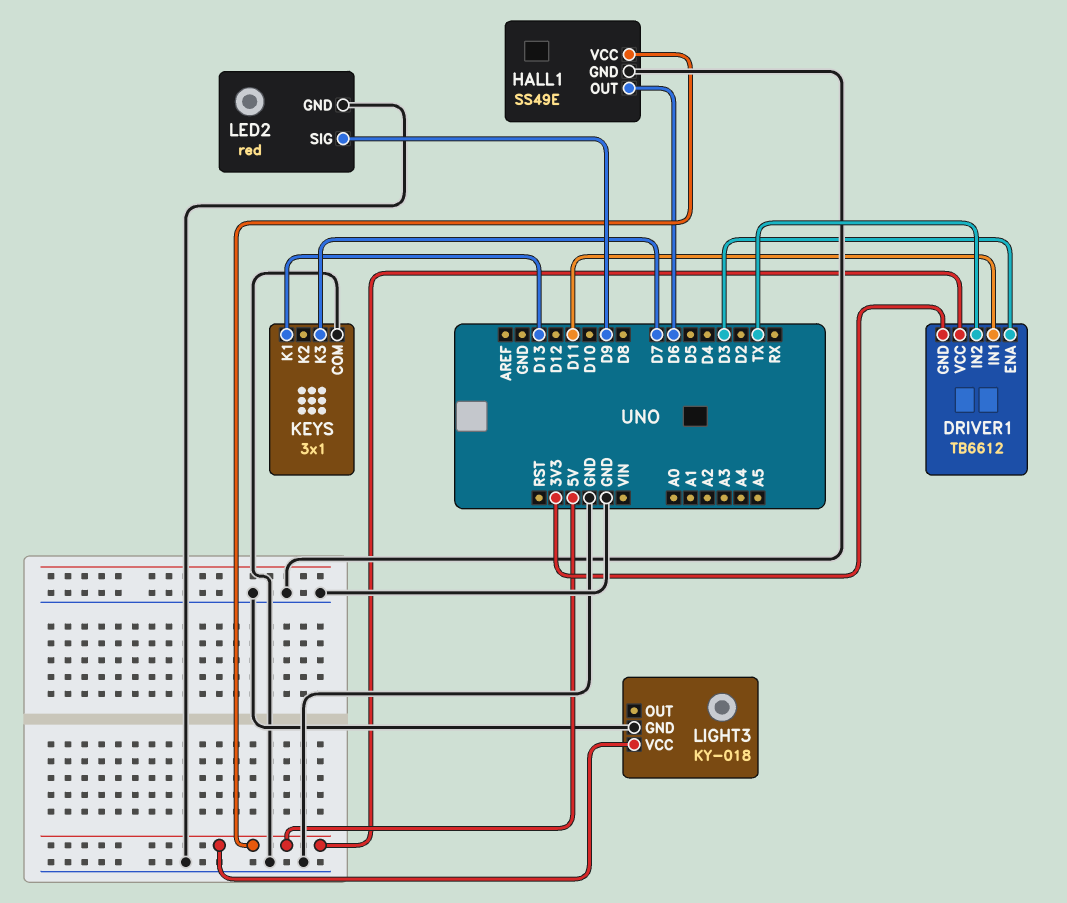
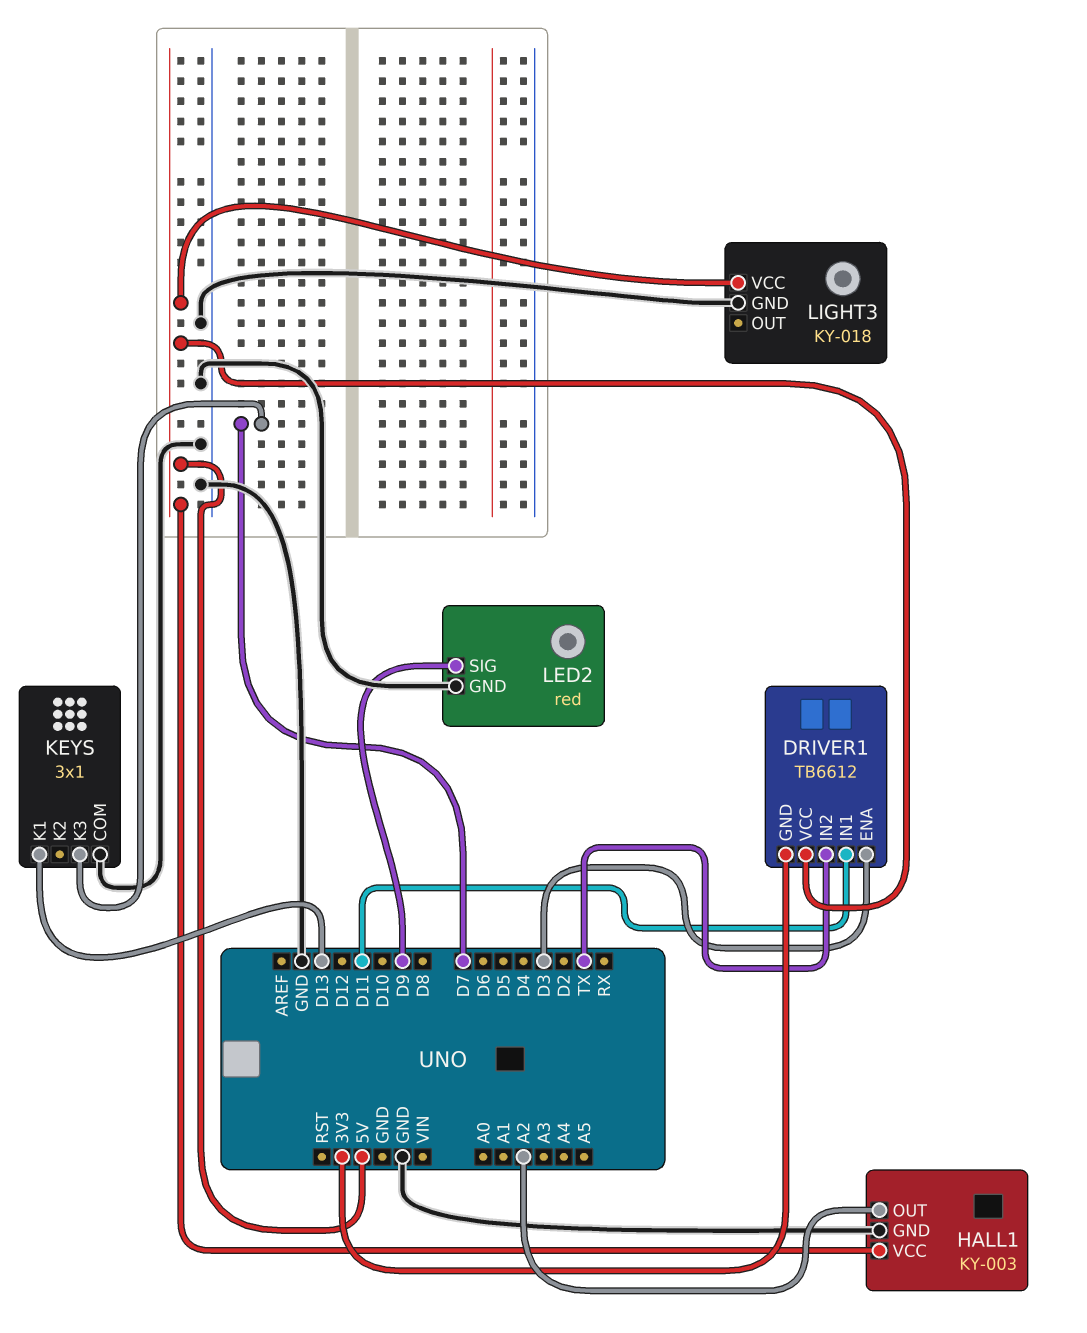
HALL1: SS49E -> KY-003
HALL1 pin OUT: D6 -> A2

